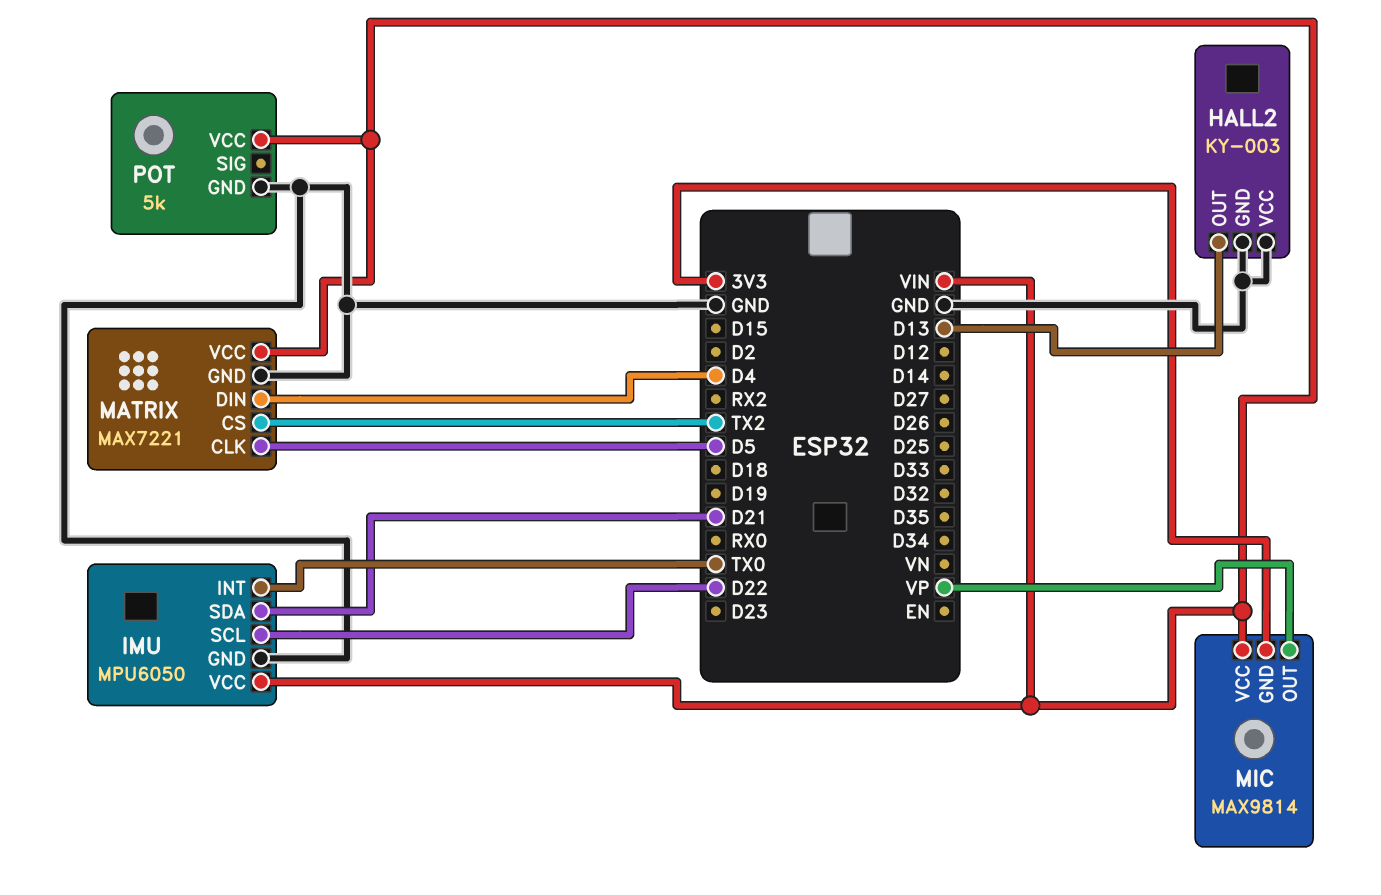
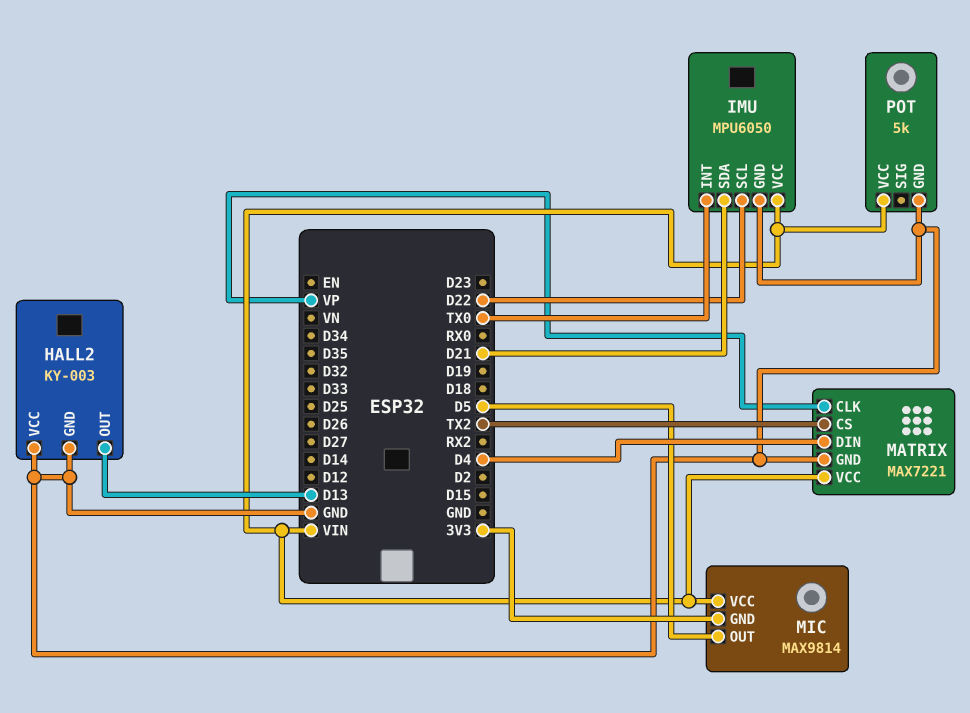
MATRIX pin CLK: D5 -> VP
MIC pin OUT: VP -> D5

